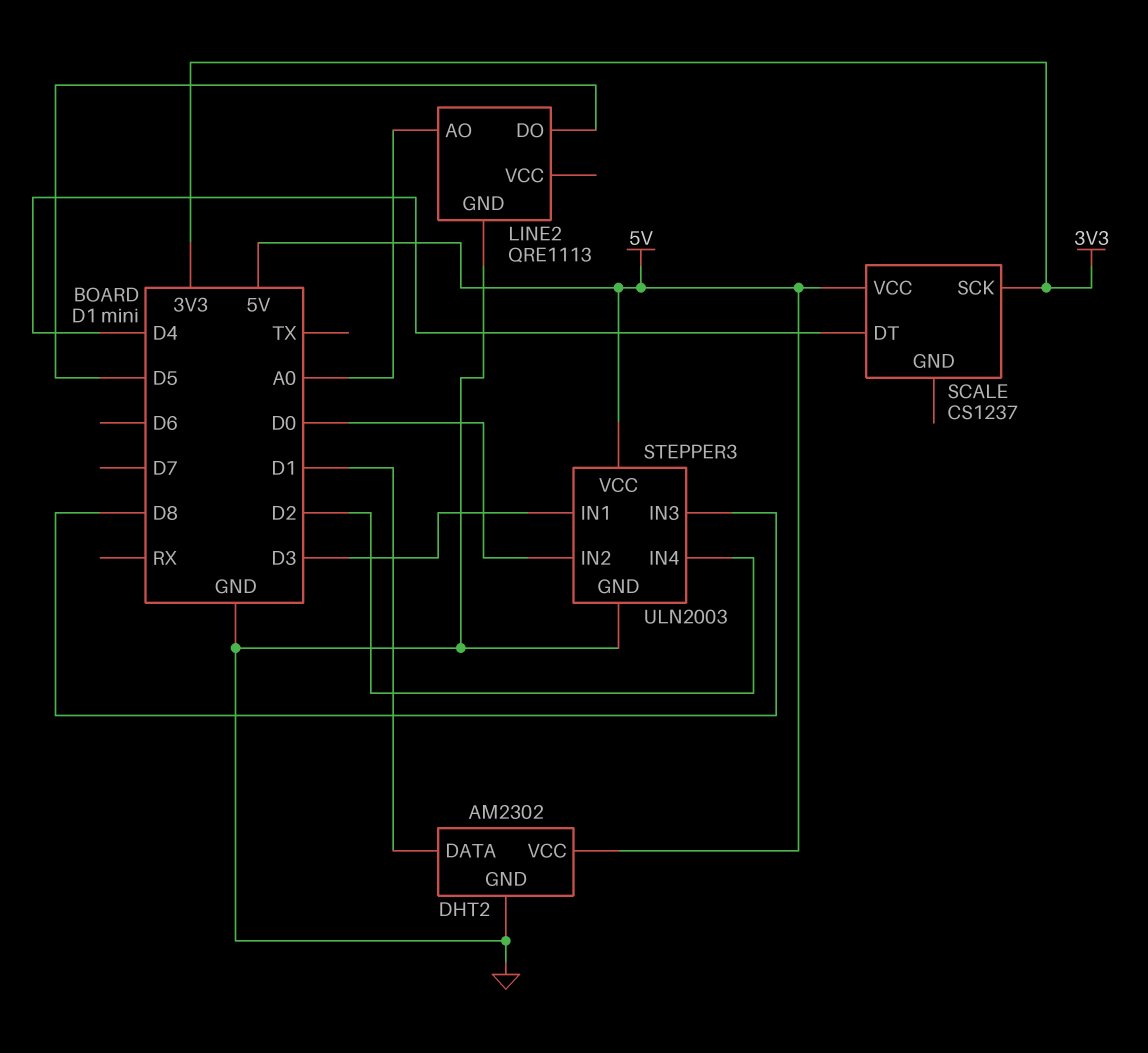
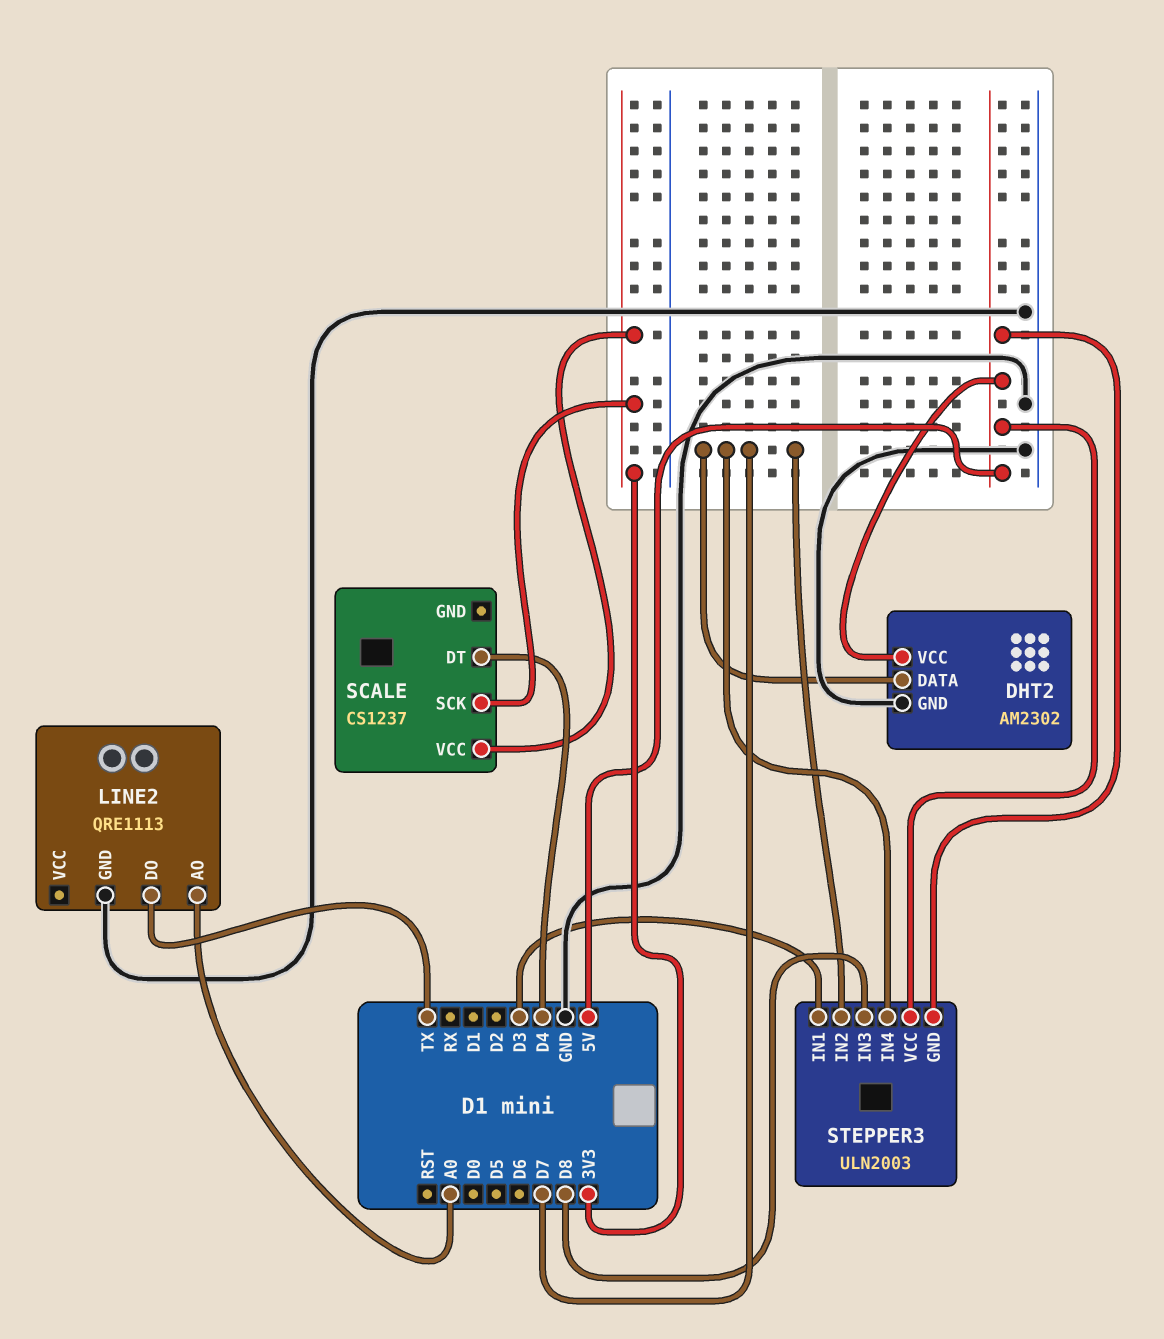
DHT2 pin DATA: D1 -> D7
LINE2 pin DO: D5 -> TX
SCALE pin VCC: 5V -> 3V3
STEPPER3 pin GND: GND -> 5V
STEPPER3 pin IN2: D0 -> D7
STEPPER3 pin IN4: D2 -> D7

